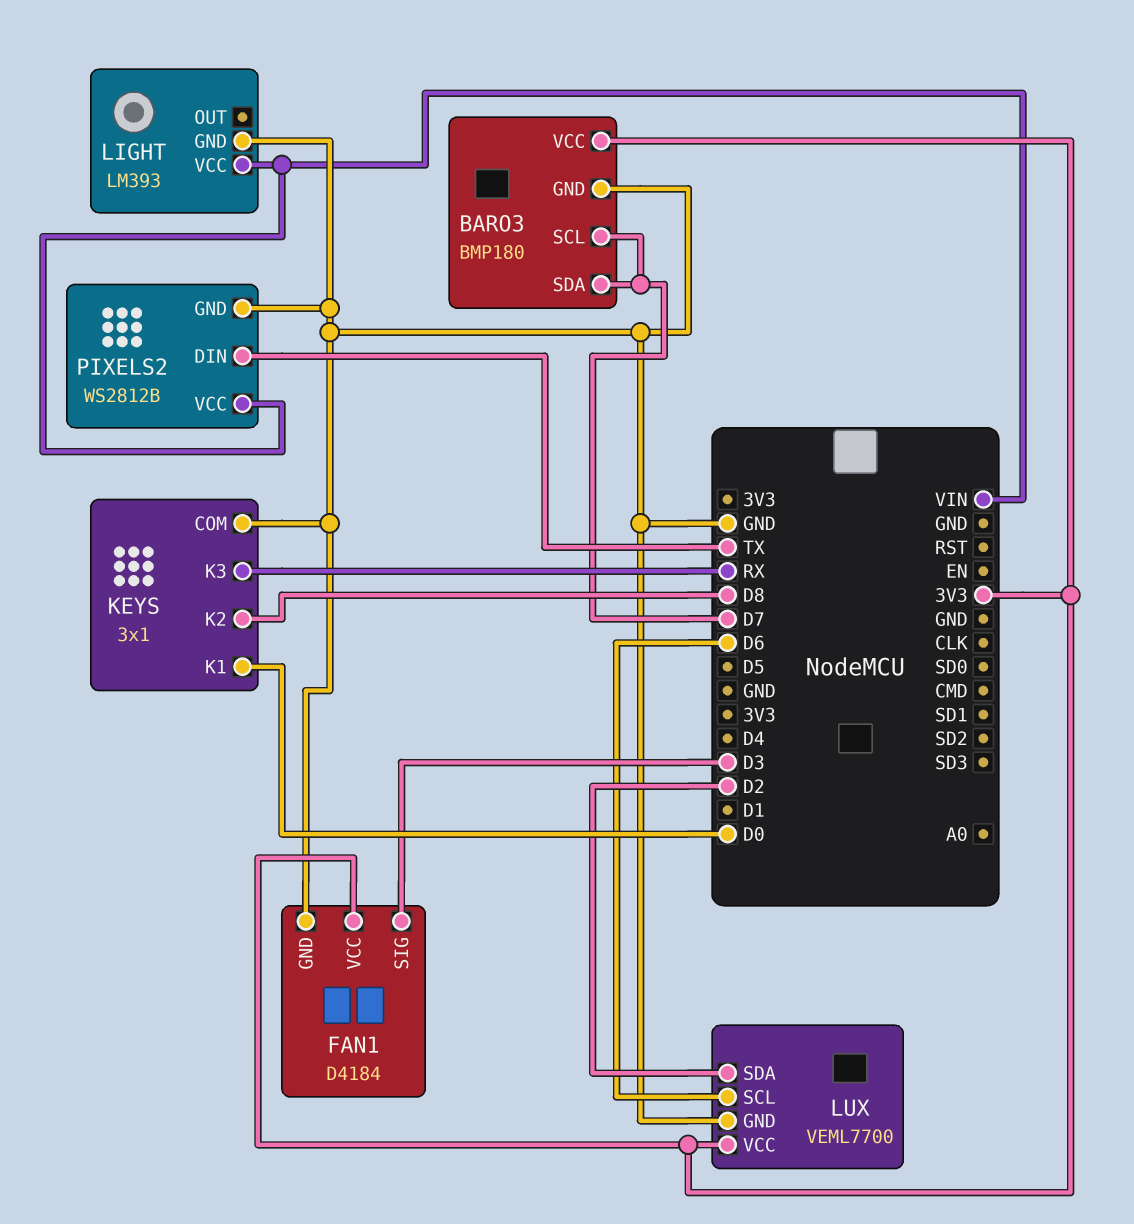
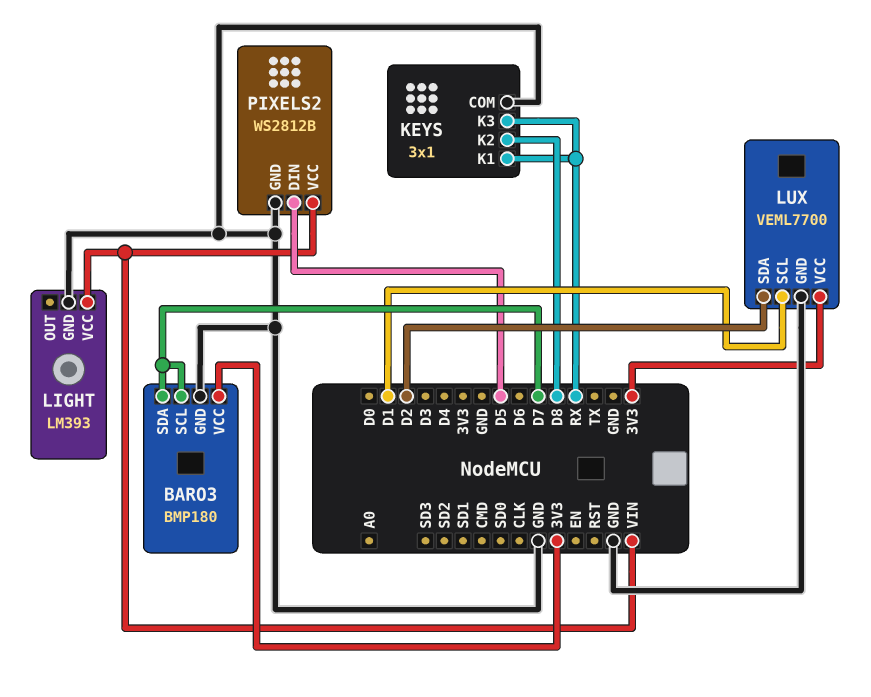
FAN1: D4184 -> none
FAN1 pin GND: GND -> none
FAN1 pin SIG: D3 -> none
FAN1 pin VCC: 3V3 -> none
KEYS pin K1: D0 -> RX
LUX pin SCL: D6 -> D1
PIXELS2 pin DIN: TX -> D5

